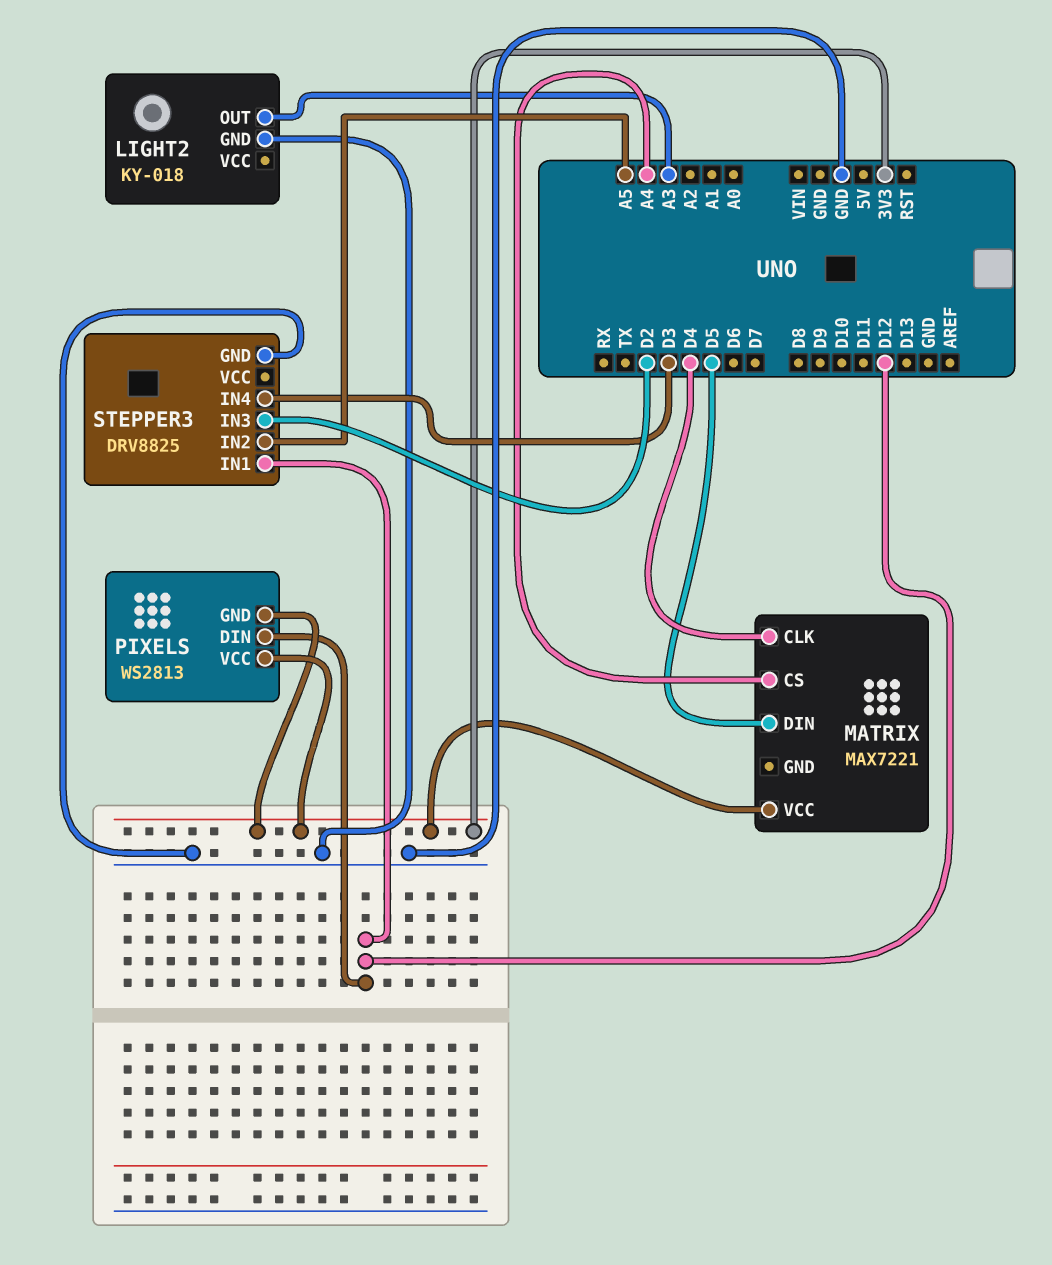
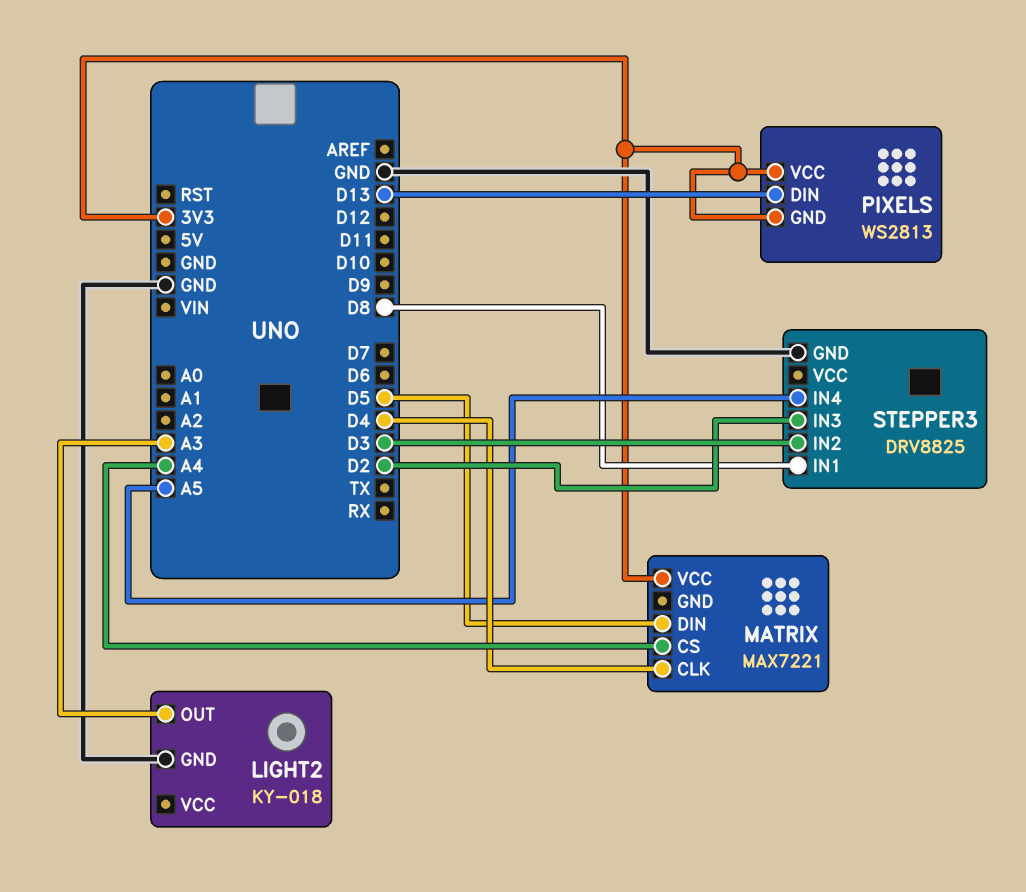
PIXELS pin DIN: D12 -> D13
STEPPER3 pin IN1: D12 -> D8
STEPPER3 pin IN2: A5 -> D3
STEPPER3 pin IN4: D3 -> A5

